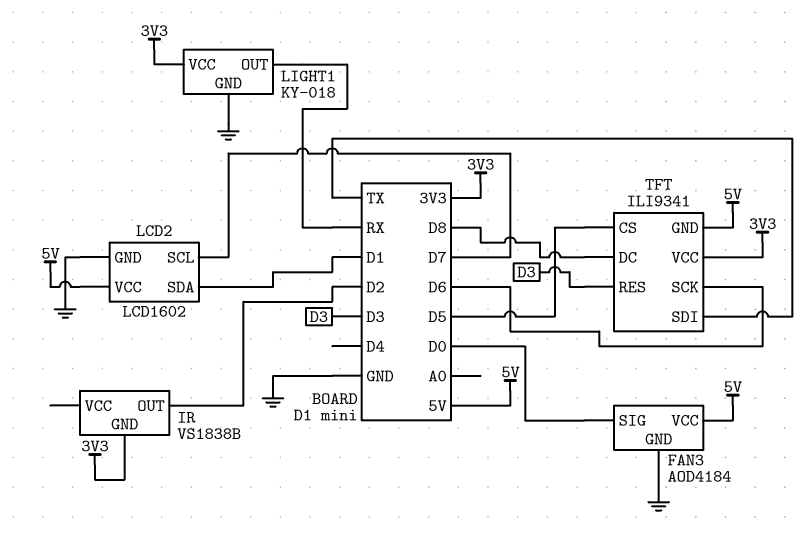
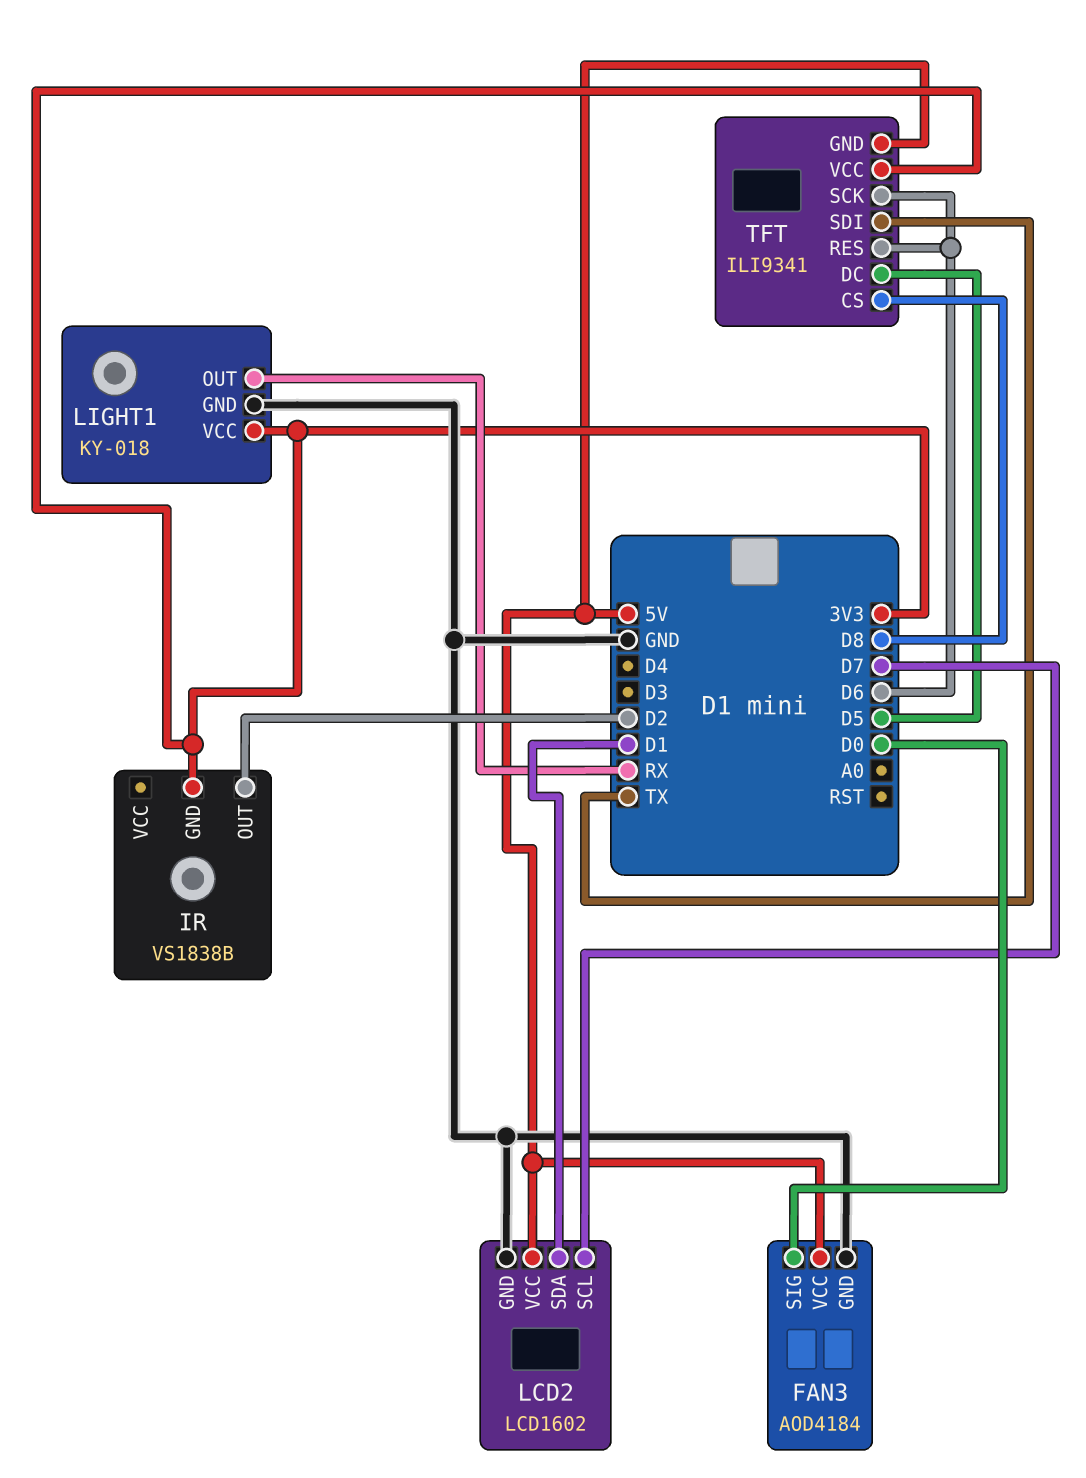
TFT pin CS: D5 -> D8
TFT pin DC: D8 -> D5
TFT pin RES: D3 -> D6

